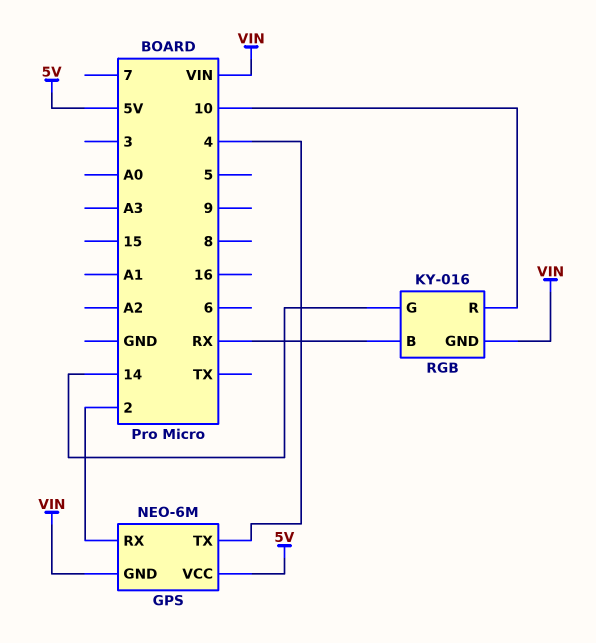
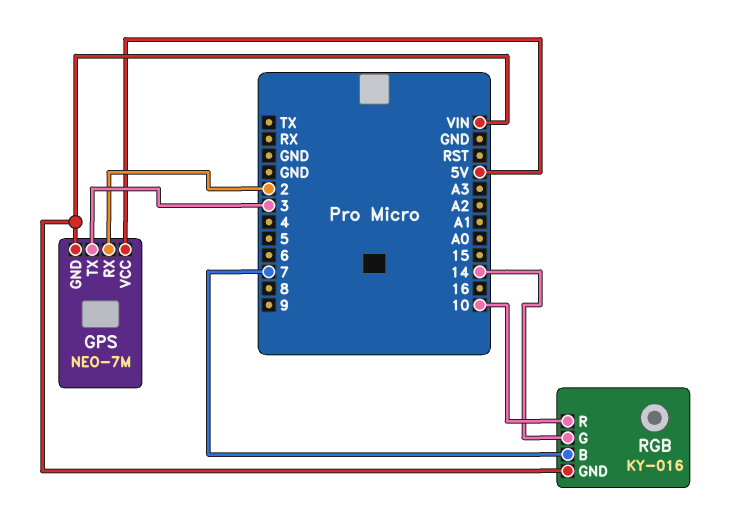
GPS: NEO-6M -> NEO-7M
GPS pin TX: 4 -> 3
RGB pin B: RX -> 7

